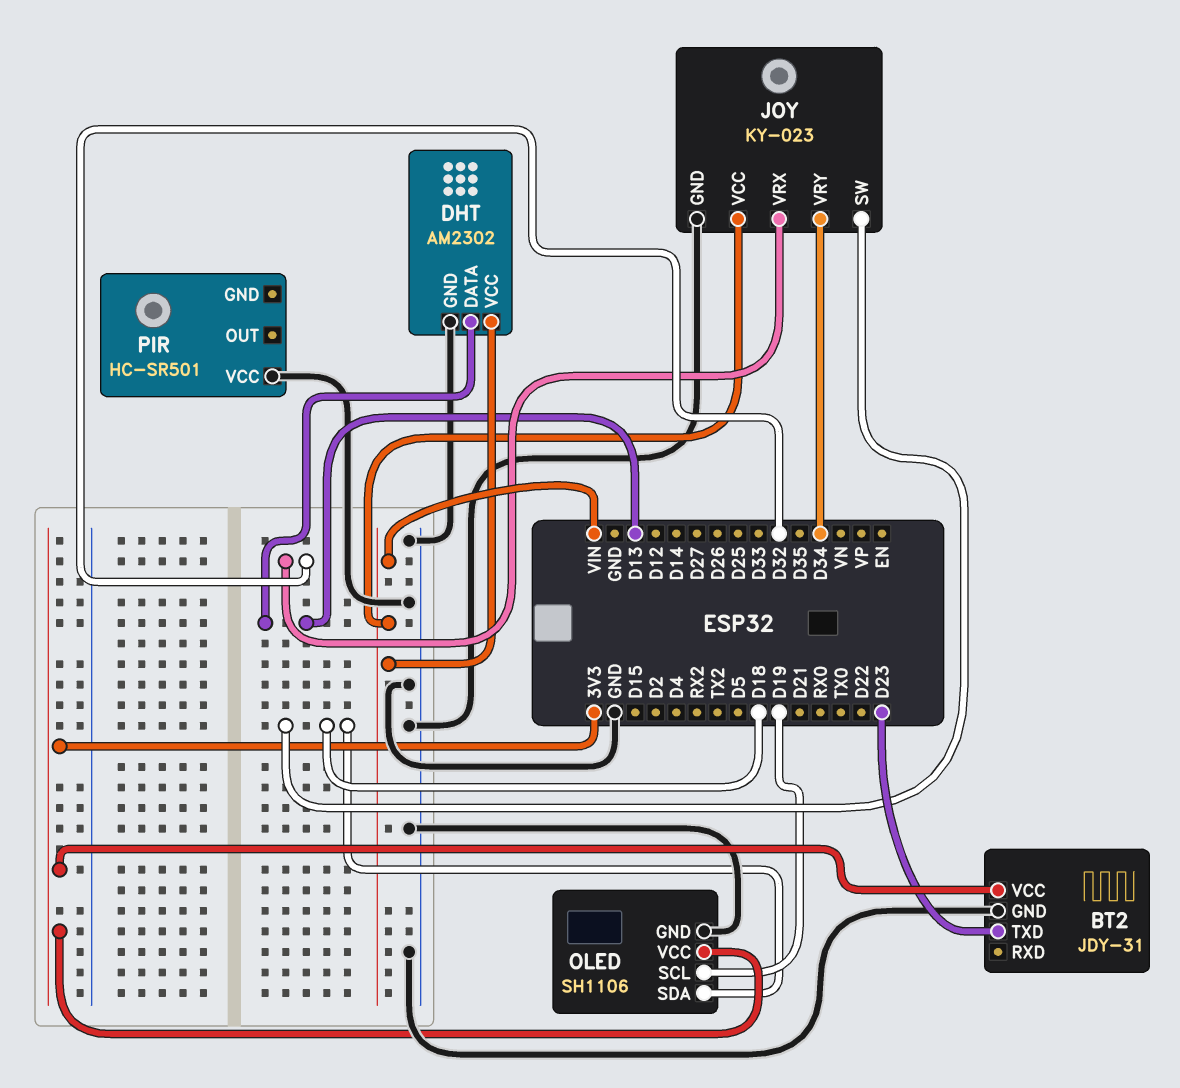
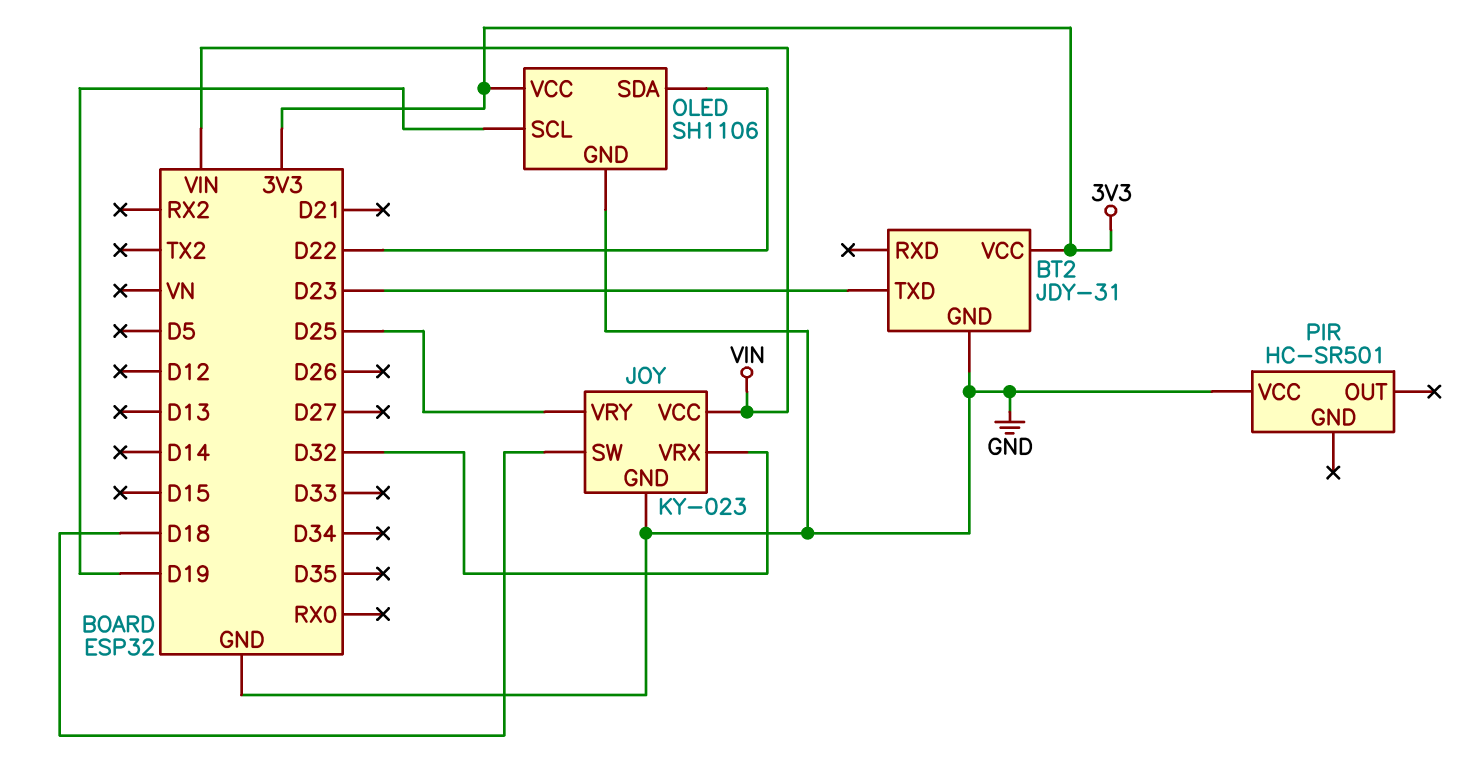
DHT: AM2302 -> none
DHT pin DATA: D13 -> none
DHT pin GND: GND -> none
DHT pin VCC: VIN -> none
JOY pin VRY: D34 -> D25
OLED pin SDA: D18 -> D22

